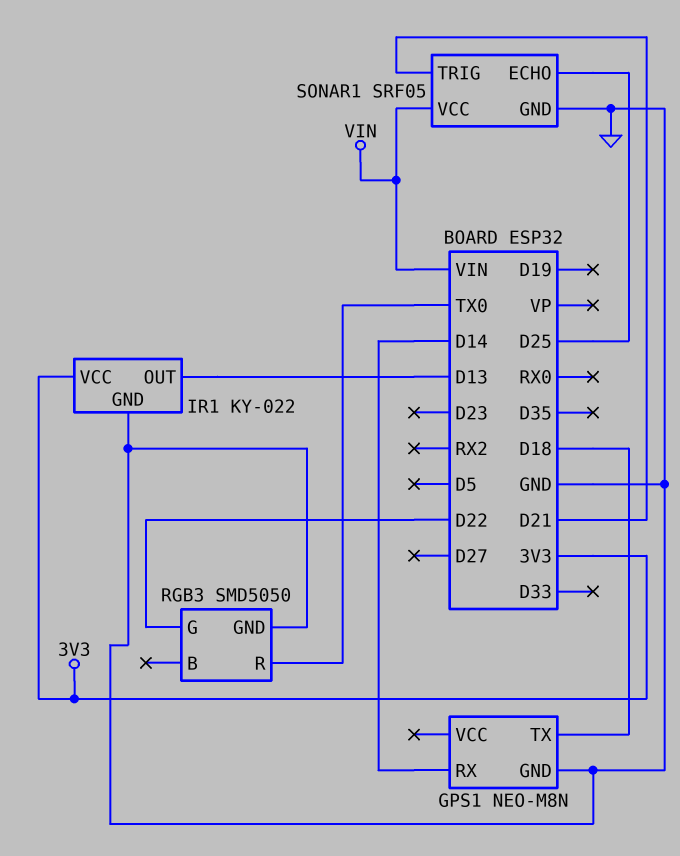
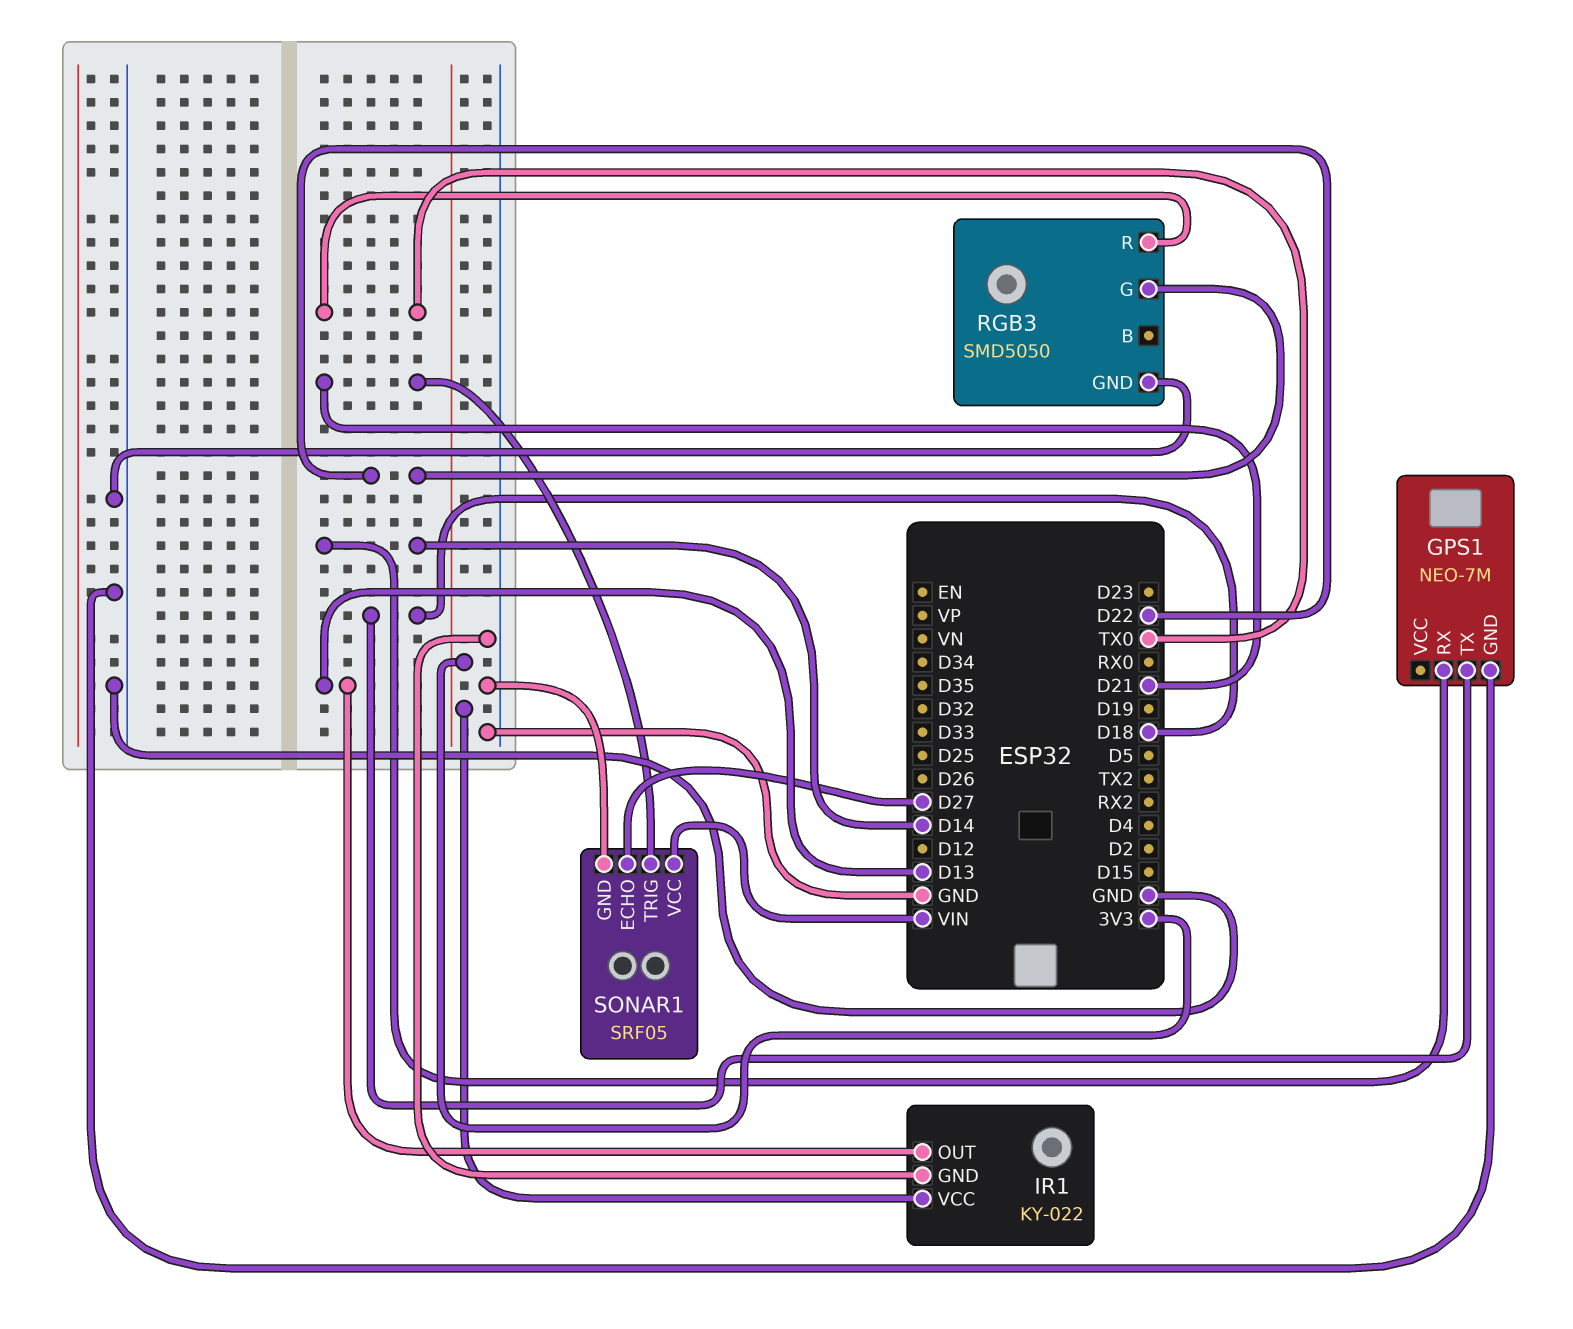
GPS1: NEO-M8N -> NEO-7M
SONAR1 pin ECHO: D25 -> D27

